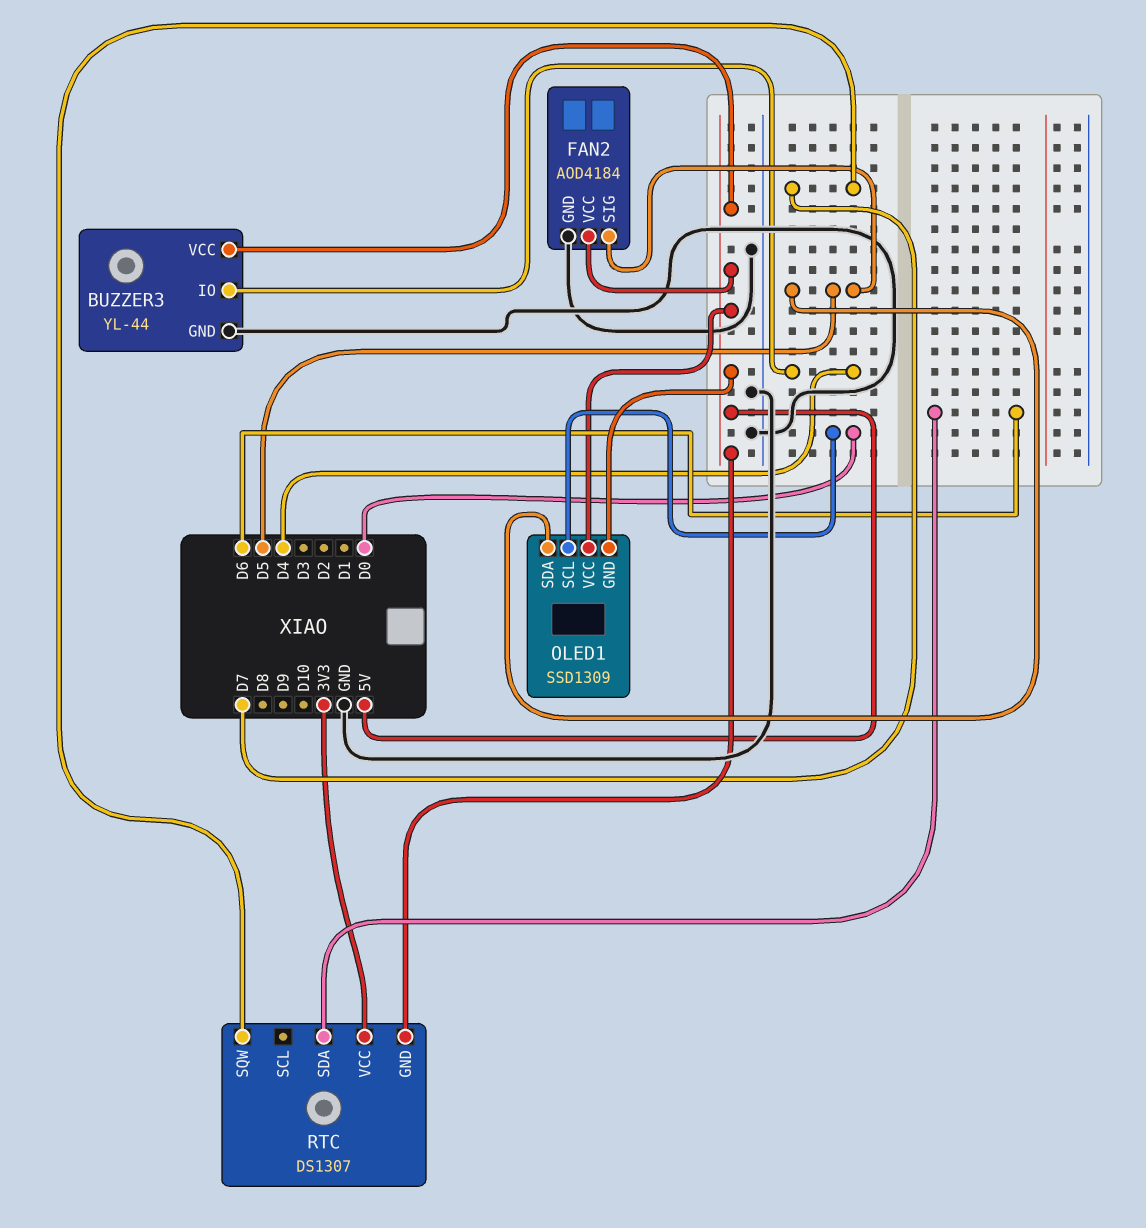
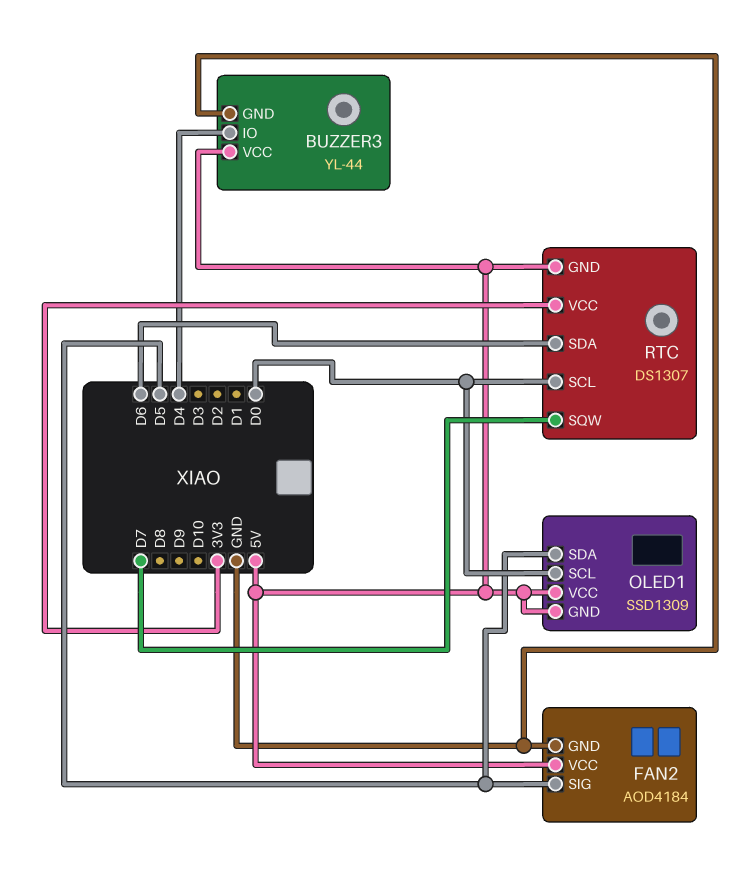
RTC pin SCL: none -> D0

